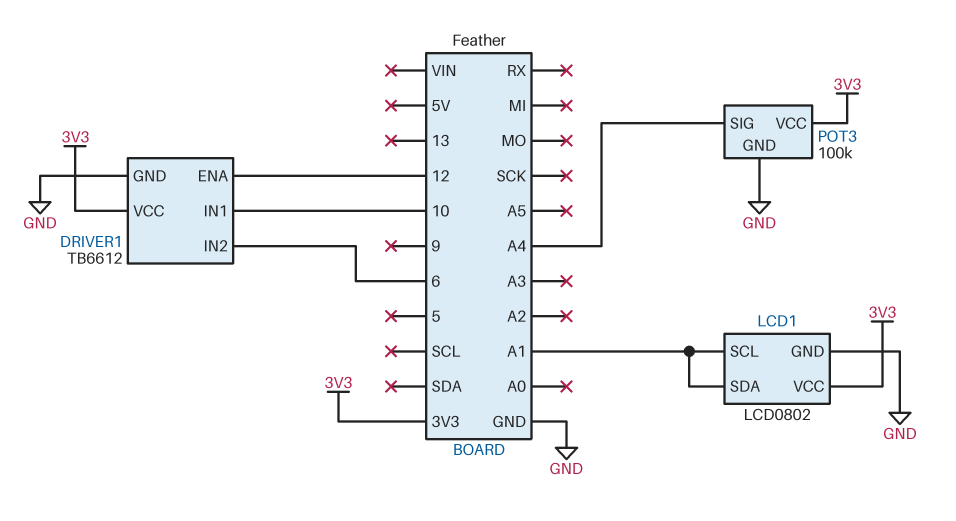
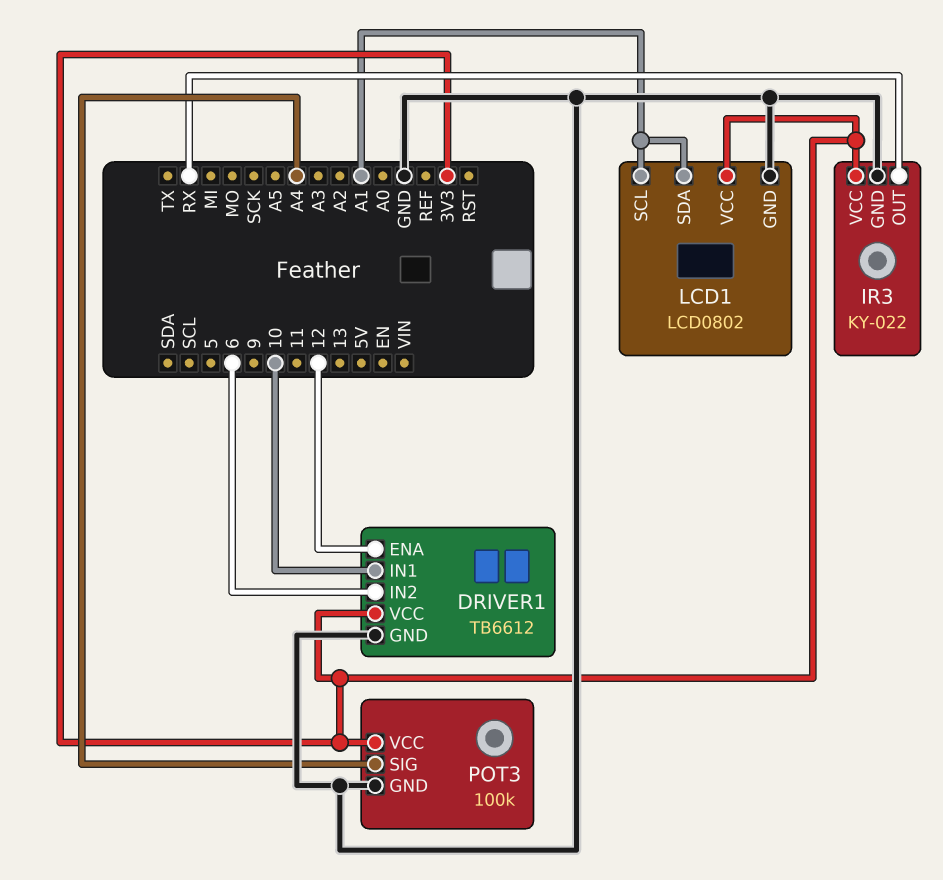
IR3: none -> KY-022
IR3 pin GND: none -> GND
IR3 pin OUT: none -> RX
IR3 pin VCC: none -> 3V3

